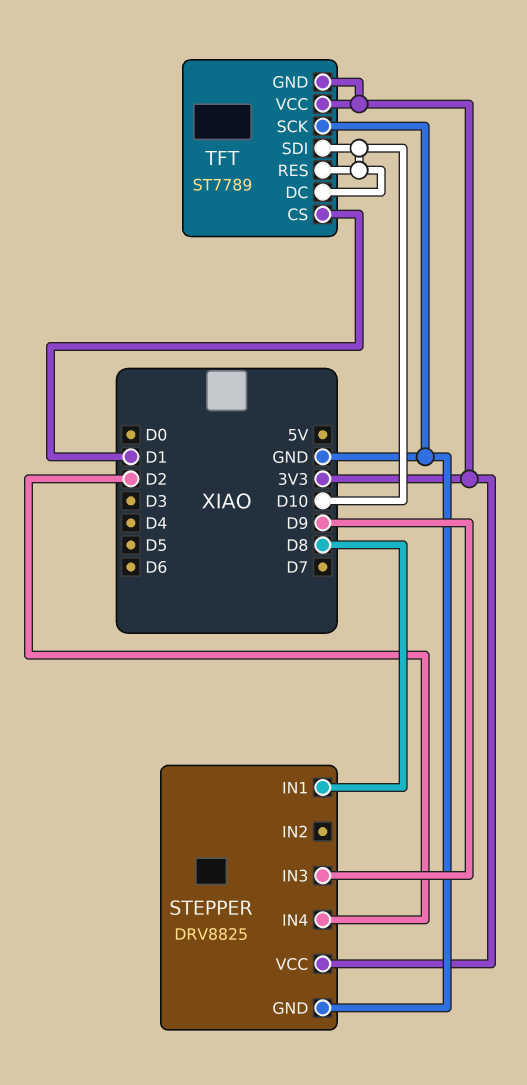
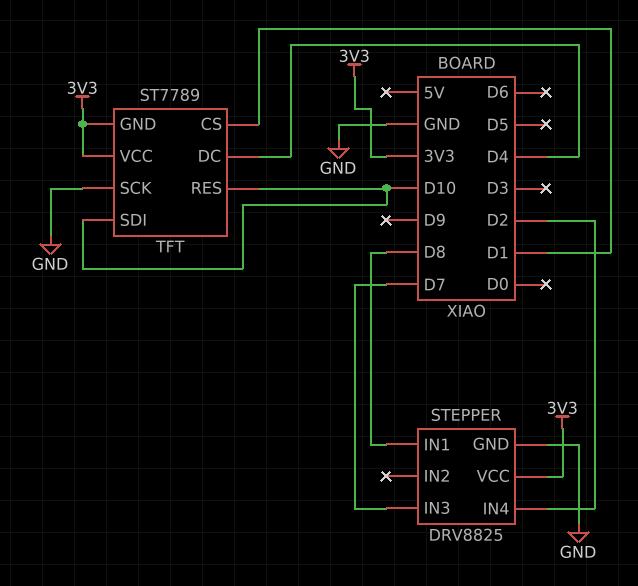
STEPPER pin IN3: D9 -> D7
TFT pin DC: D10 -> D4

